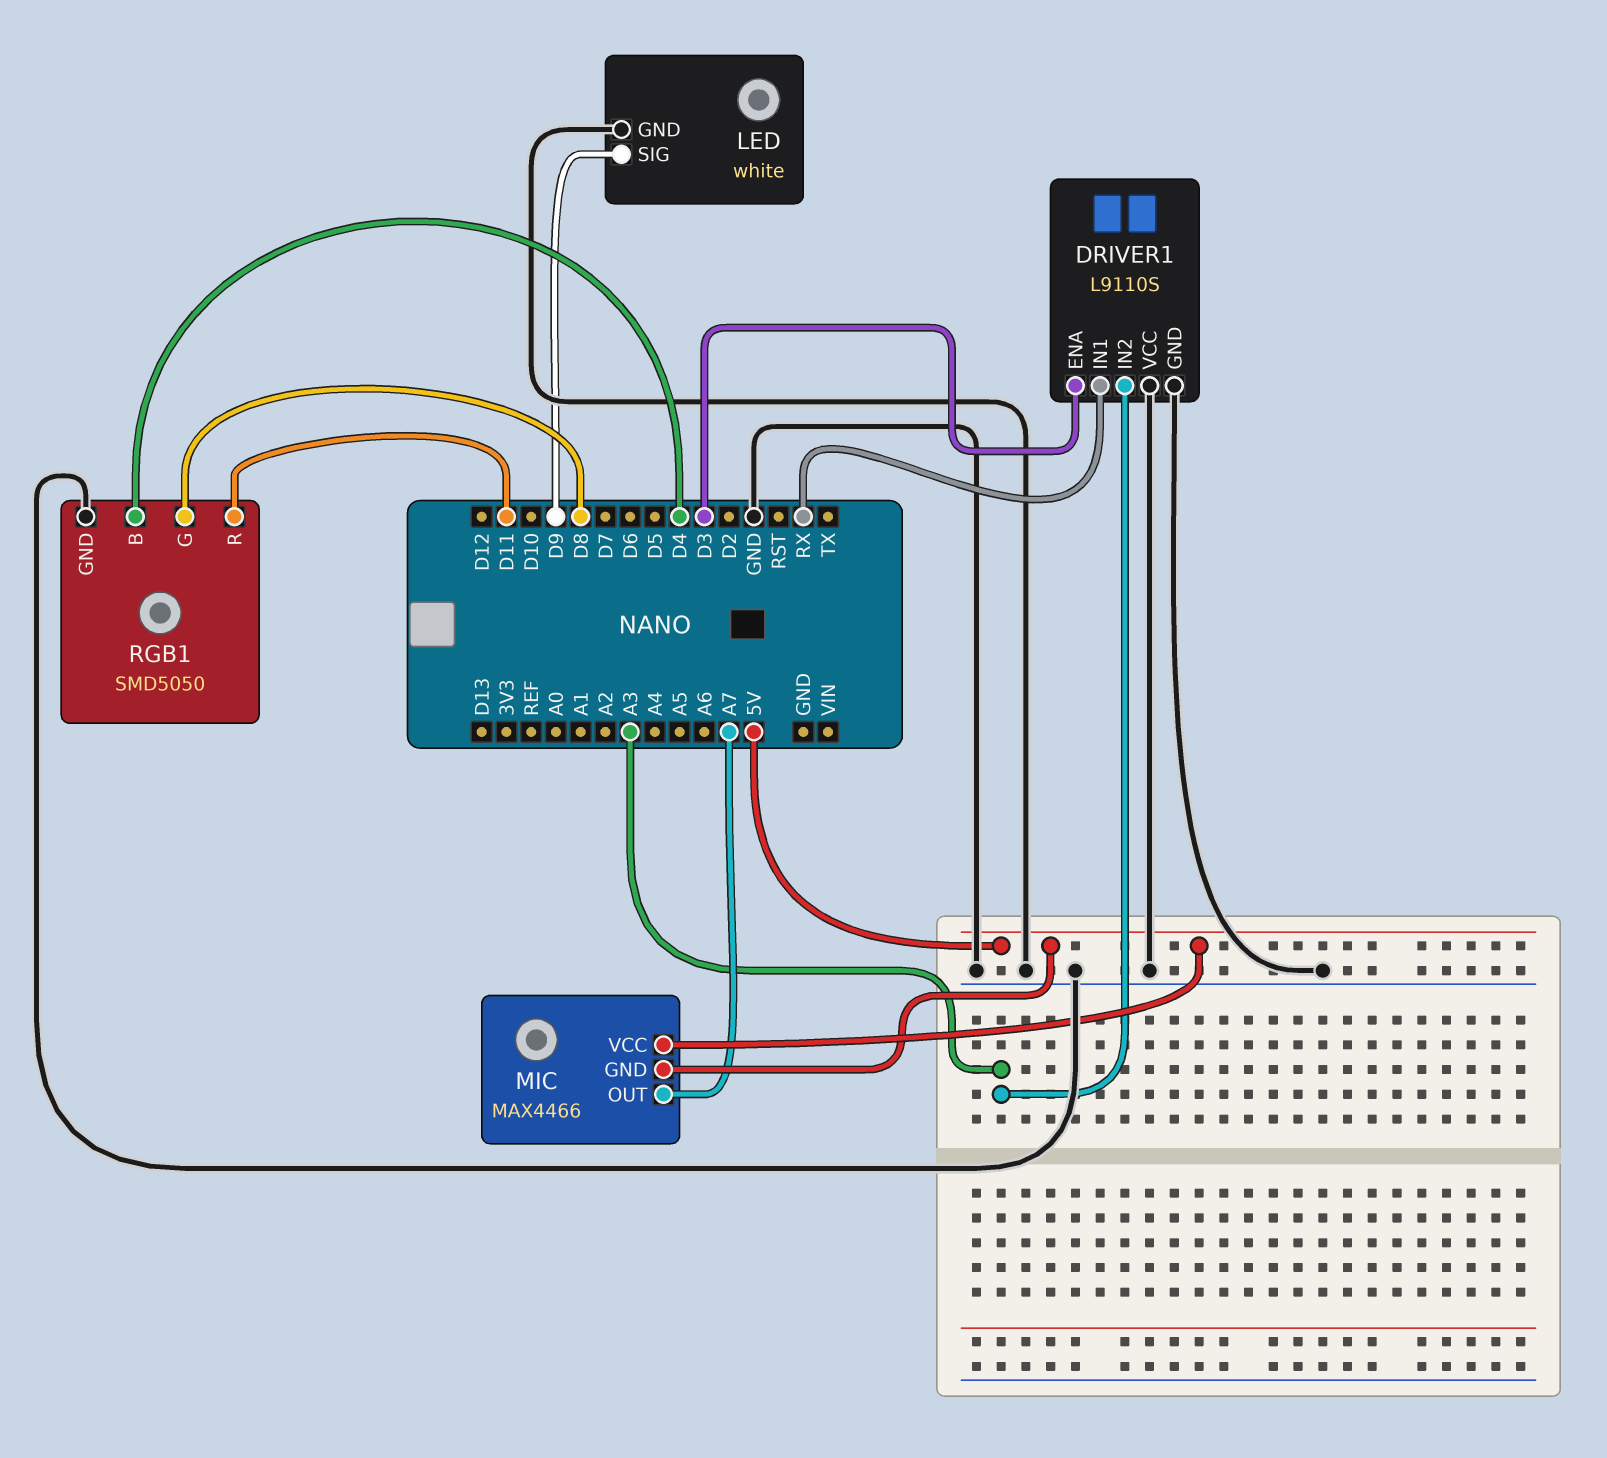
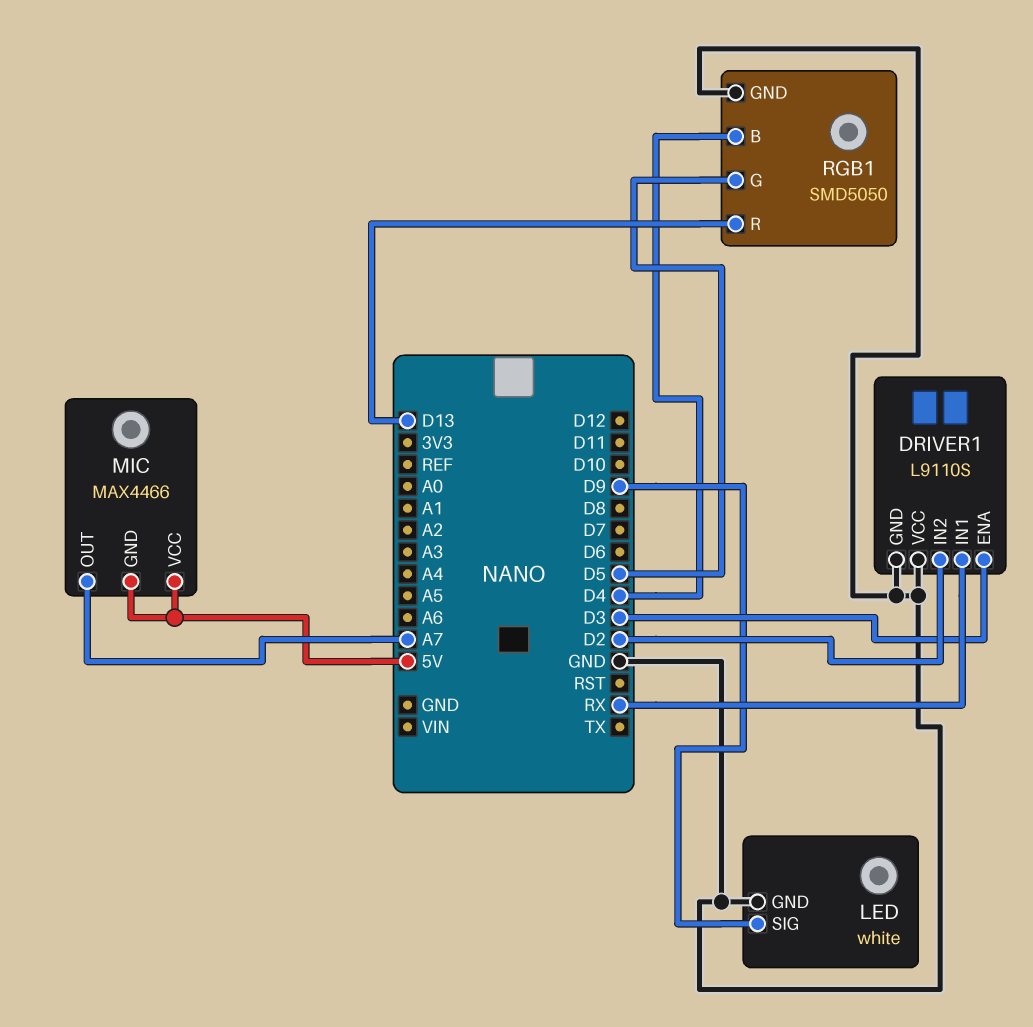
DRIVER1 pin IN2: A3 -> D2
RGB1 pin G: D8 -> D5
RGB1 pin R: D11 -> D13

